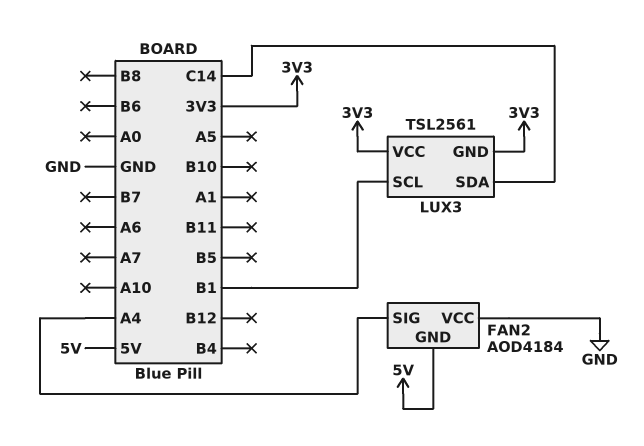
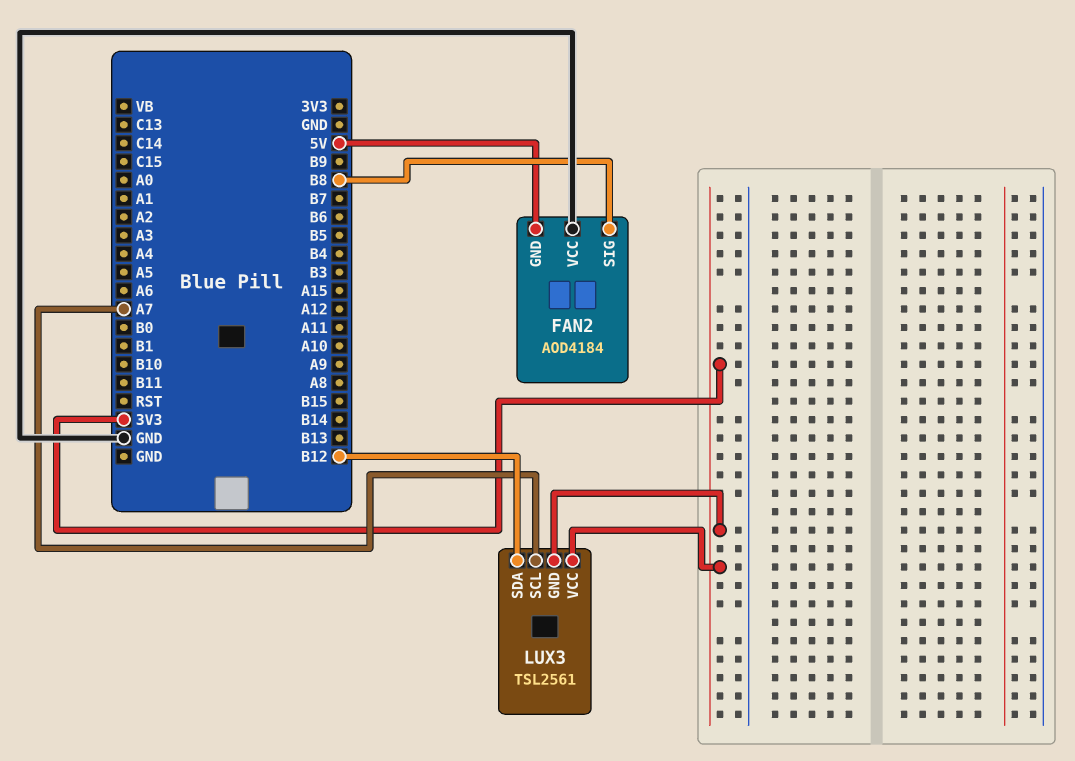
FAN2 pin SIG: A4 -> B8
LUX3 pin SCL: B1 -> A7
LUX3 pin SDA: C14 -> B12

